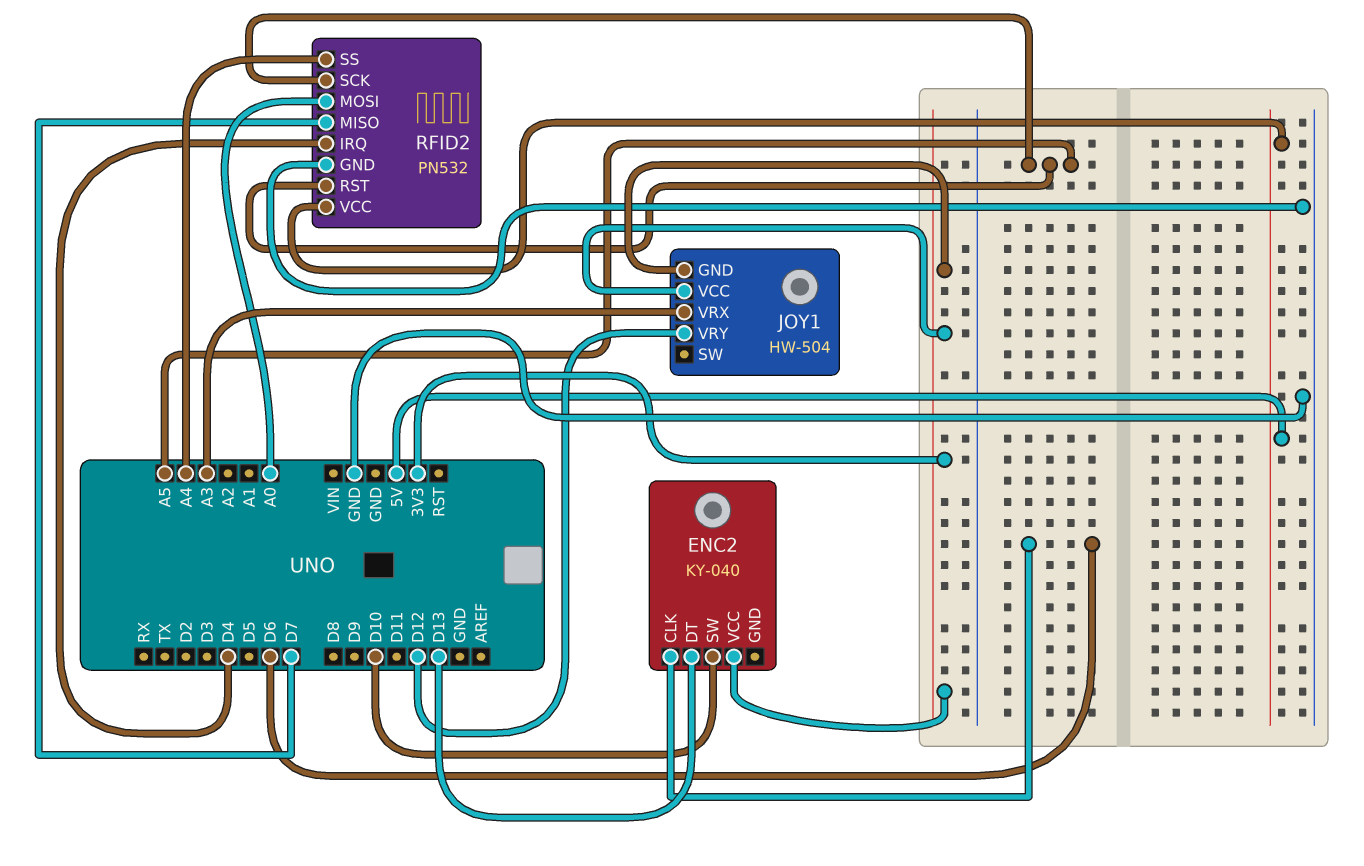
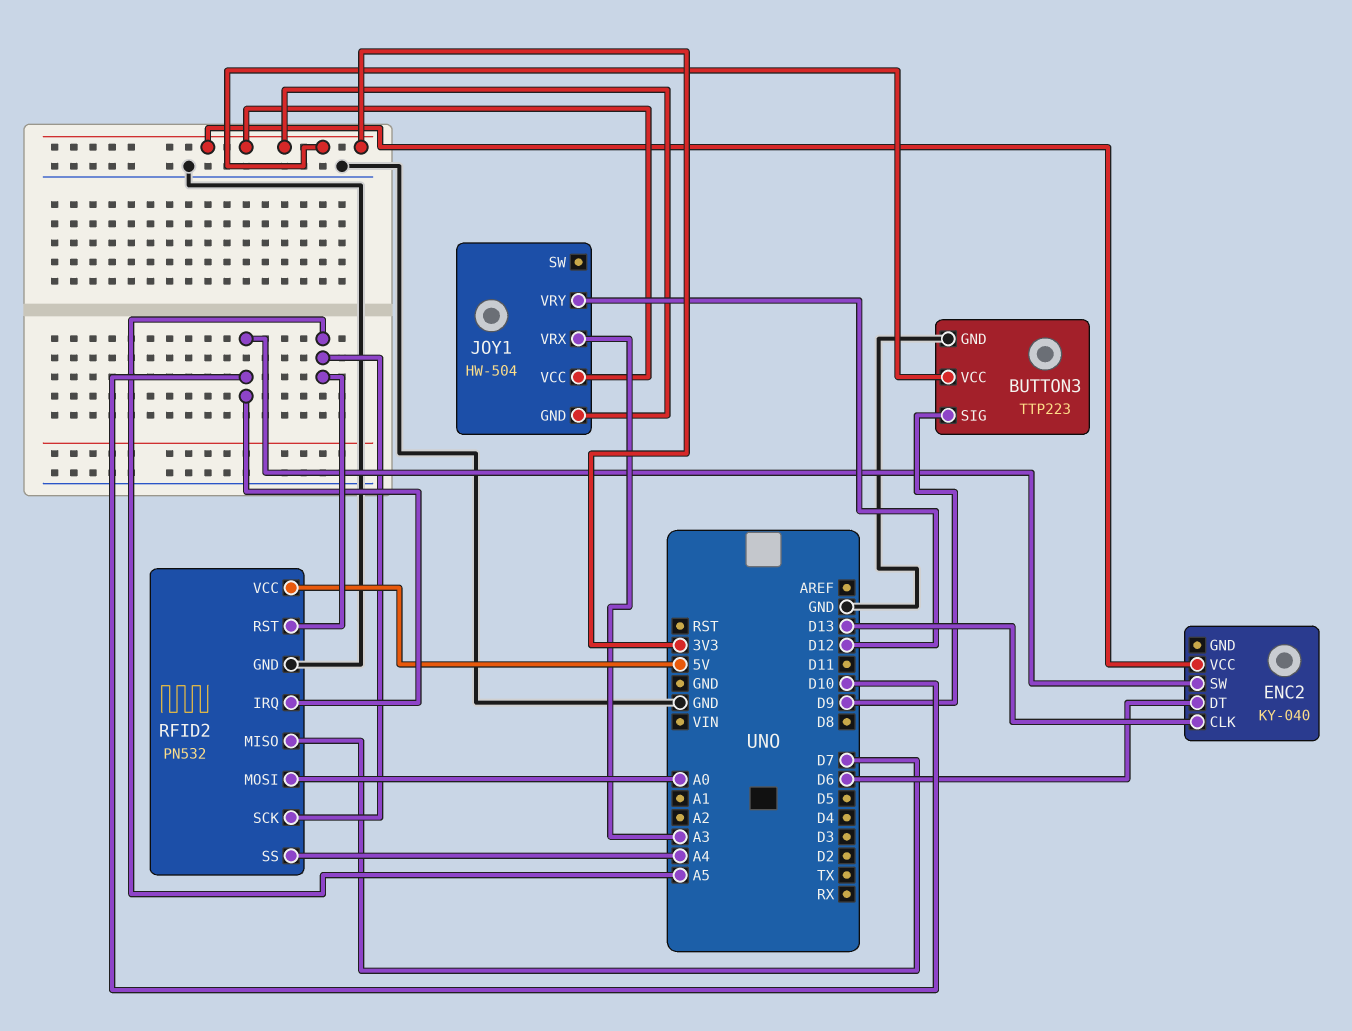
BUTTON3: none -> TTP223
BUTTON3 pin GND: none -> GND
BUTTON3 pin SIG: none -> D9
BUTTON3 pin VCC: none -> 3V3
ENC2 pin CLK: D6 -> D13
ENC2 pin DT: D13 -> D6
RFID2 pin IRQ: D4 -> D10

